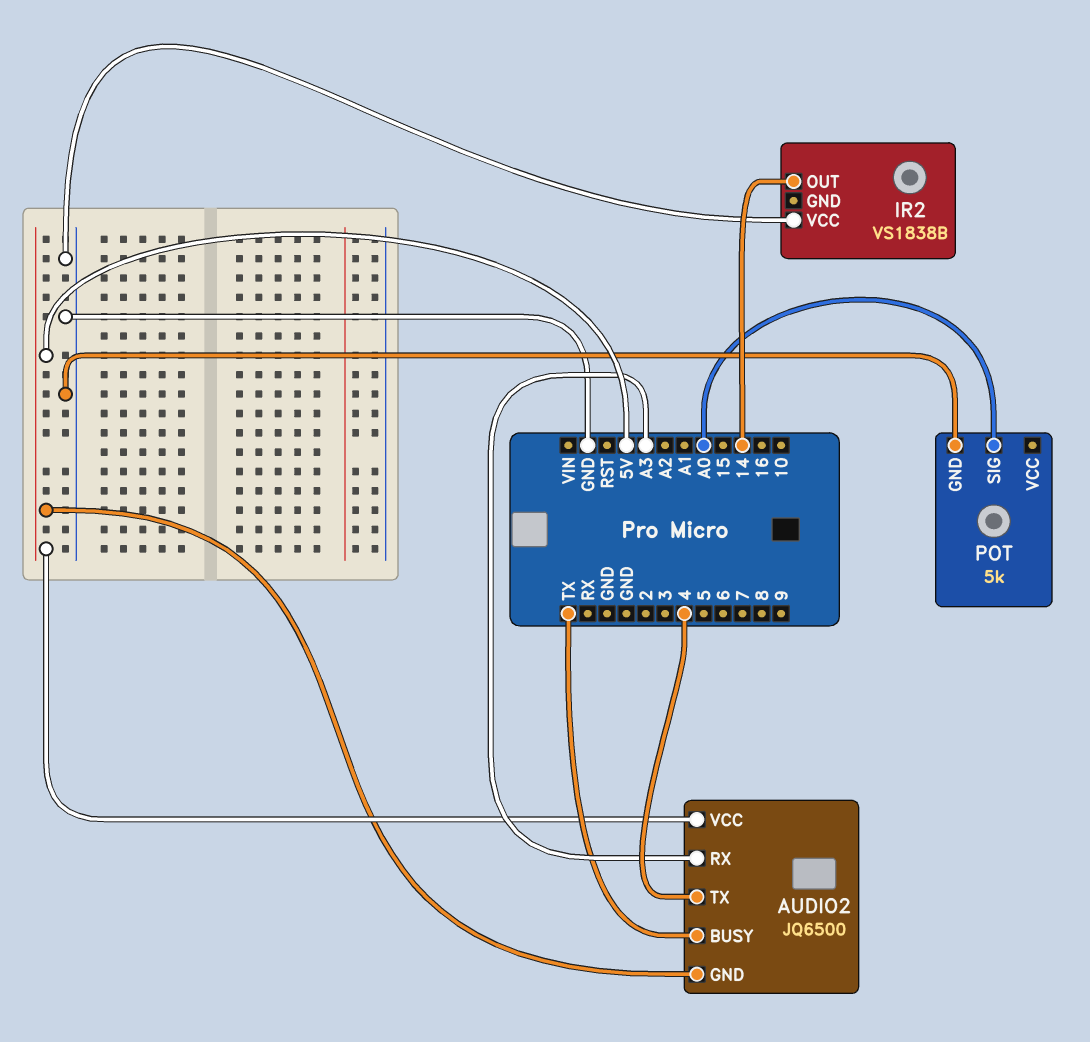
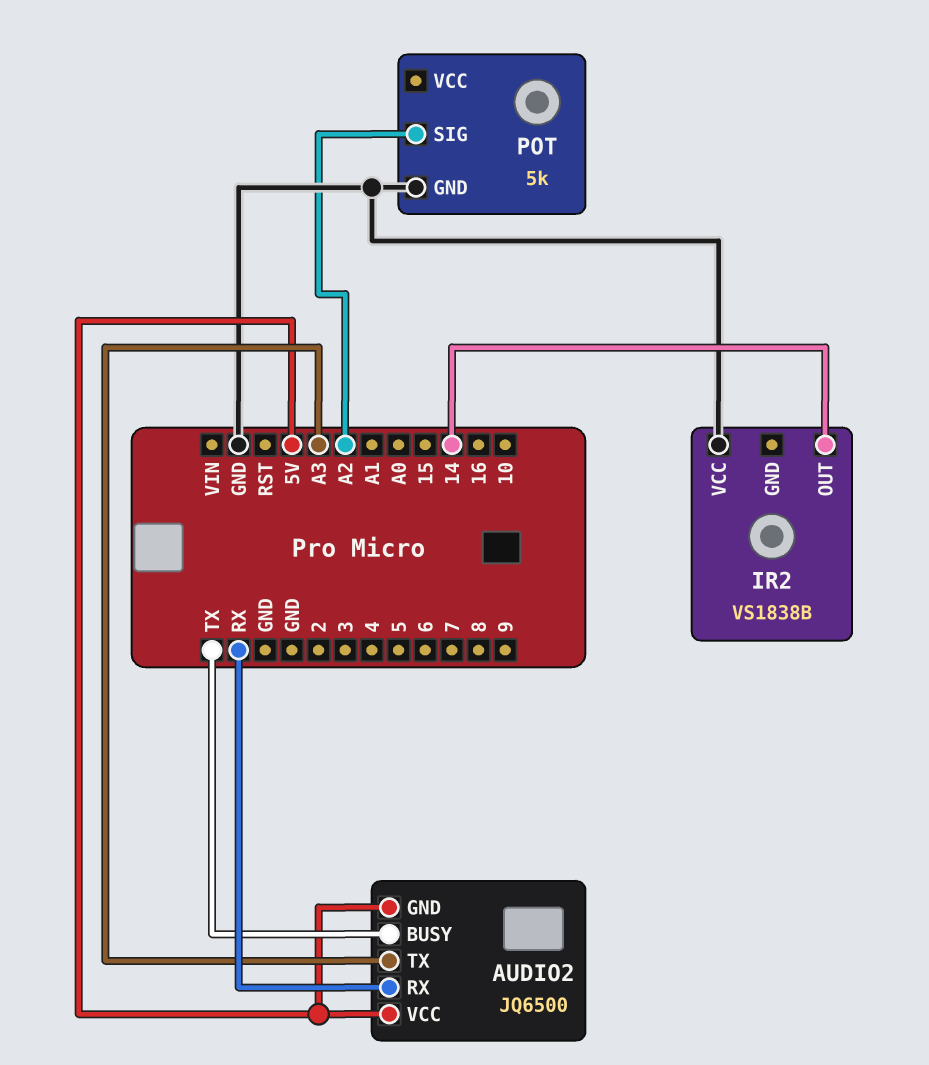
AUDIO2 pin RX: A3 -> RX
AUDIO2 pin TX: 4 -> A3
POT pin SIG: A0 -> A2

